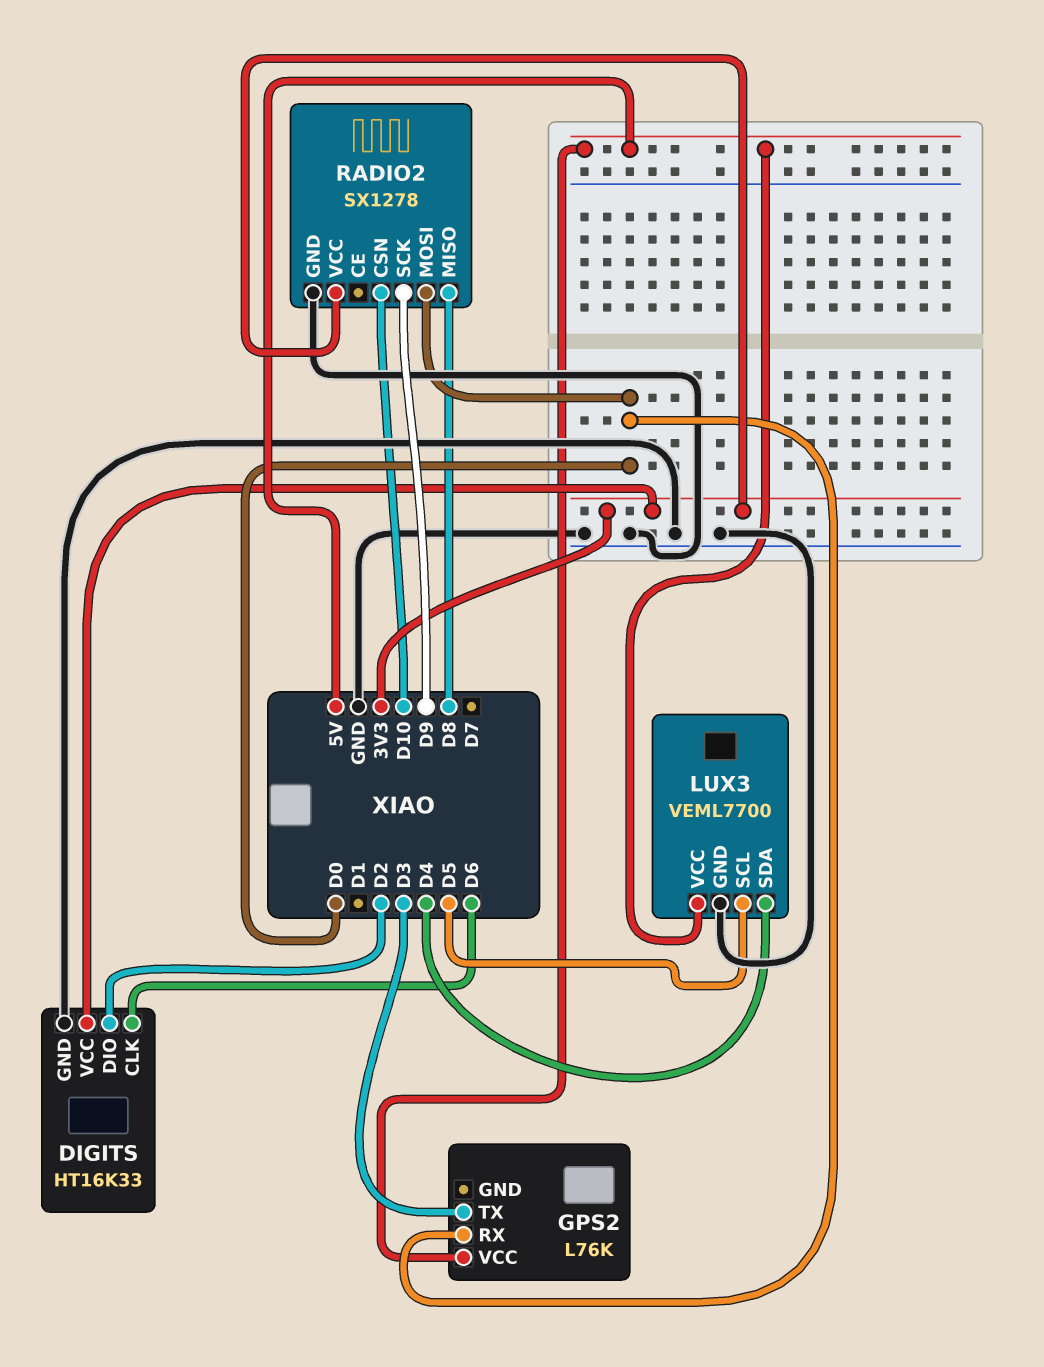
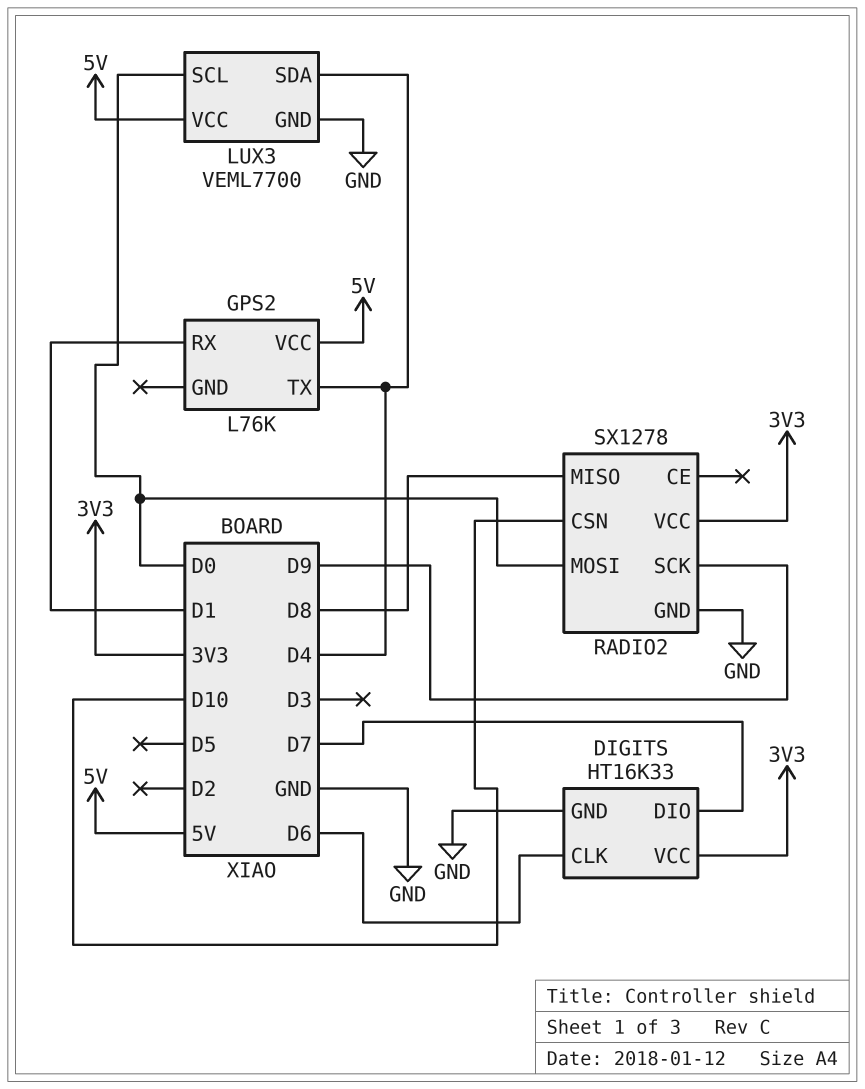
DIGITS pin DIO: D2 -> D7
GPS2 pin RX: D0 -> D1
GPS2 pin TX: D3 -> D4
LUX3 pin SCL: D5 -> D0

